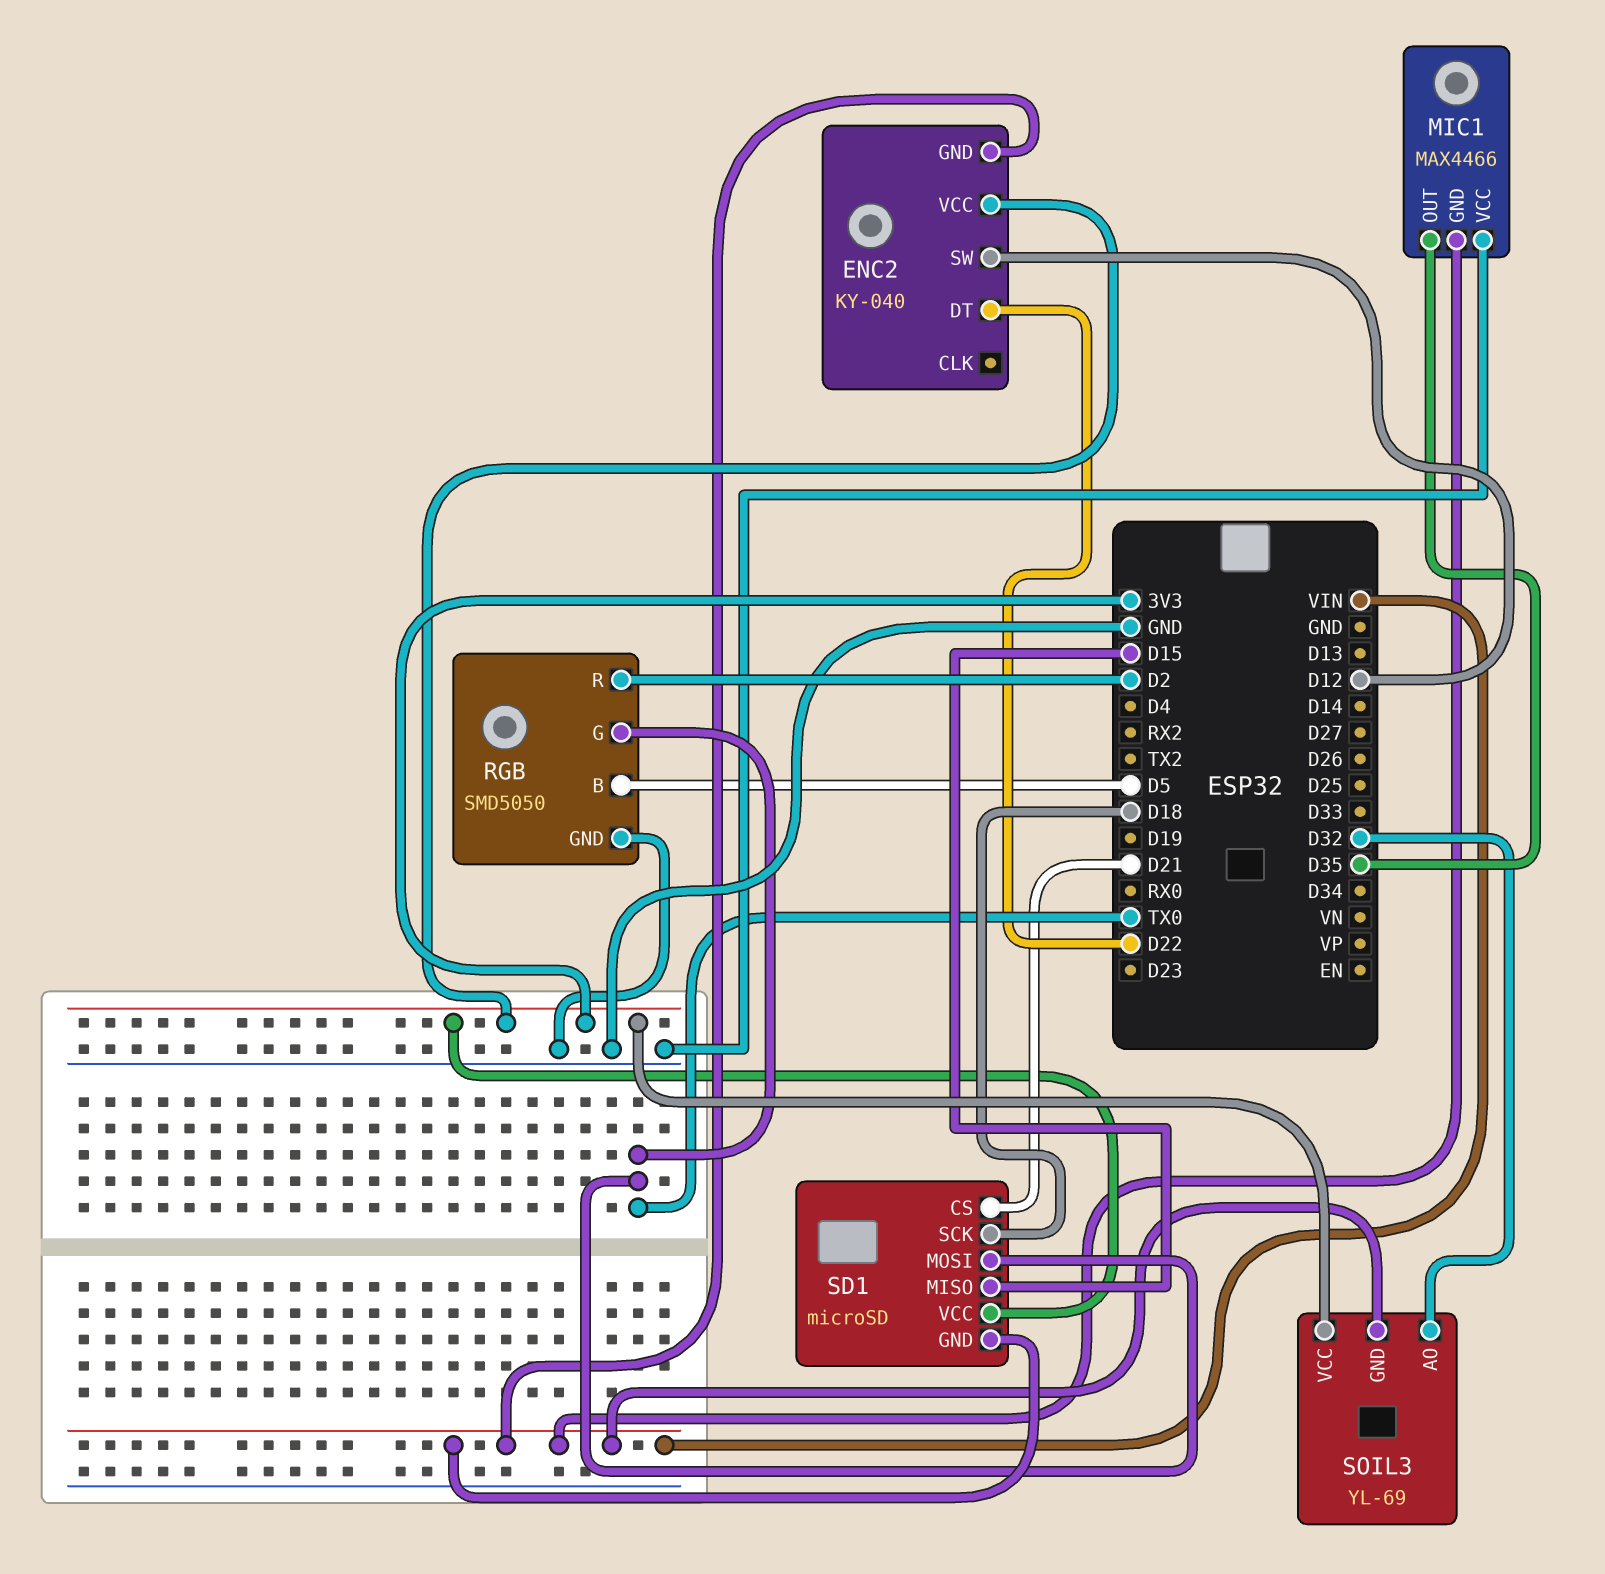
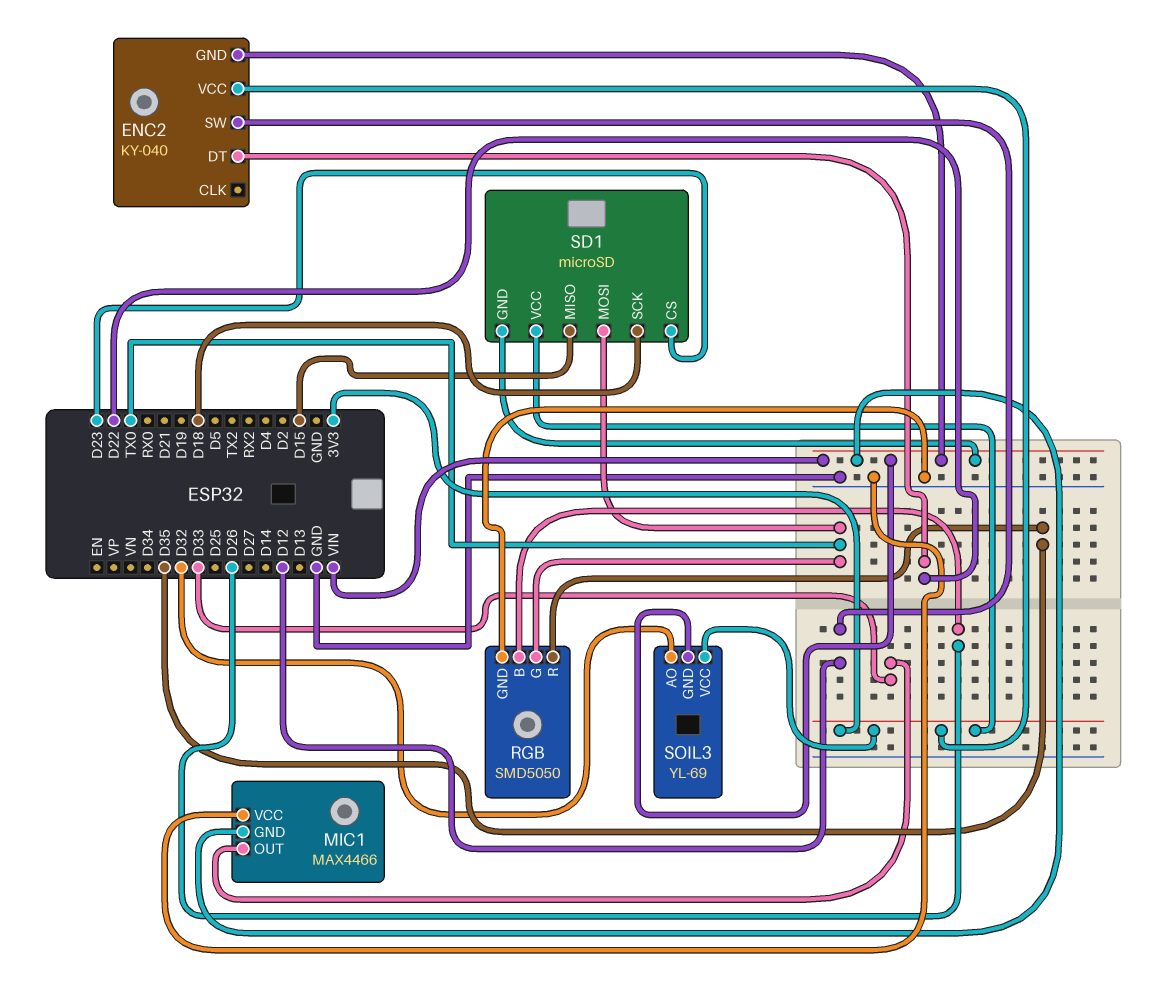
MIC1 pin OUT: D35 -> D33
RGB pin B: D5 -> D26
RGB pin R: D2 -> D35
SD1 pin CS: D21 -> D23

